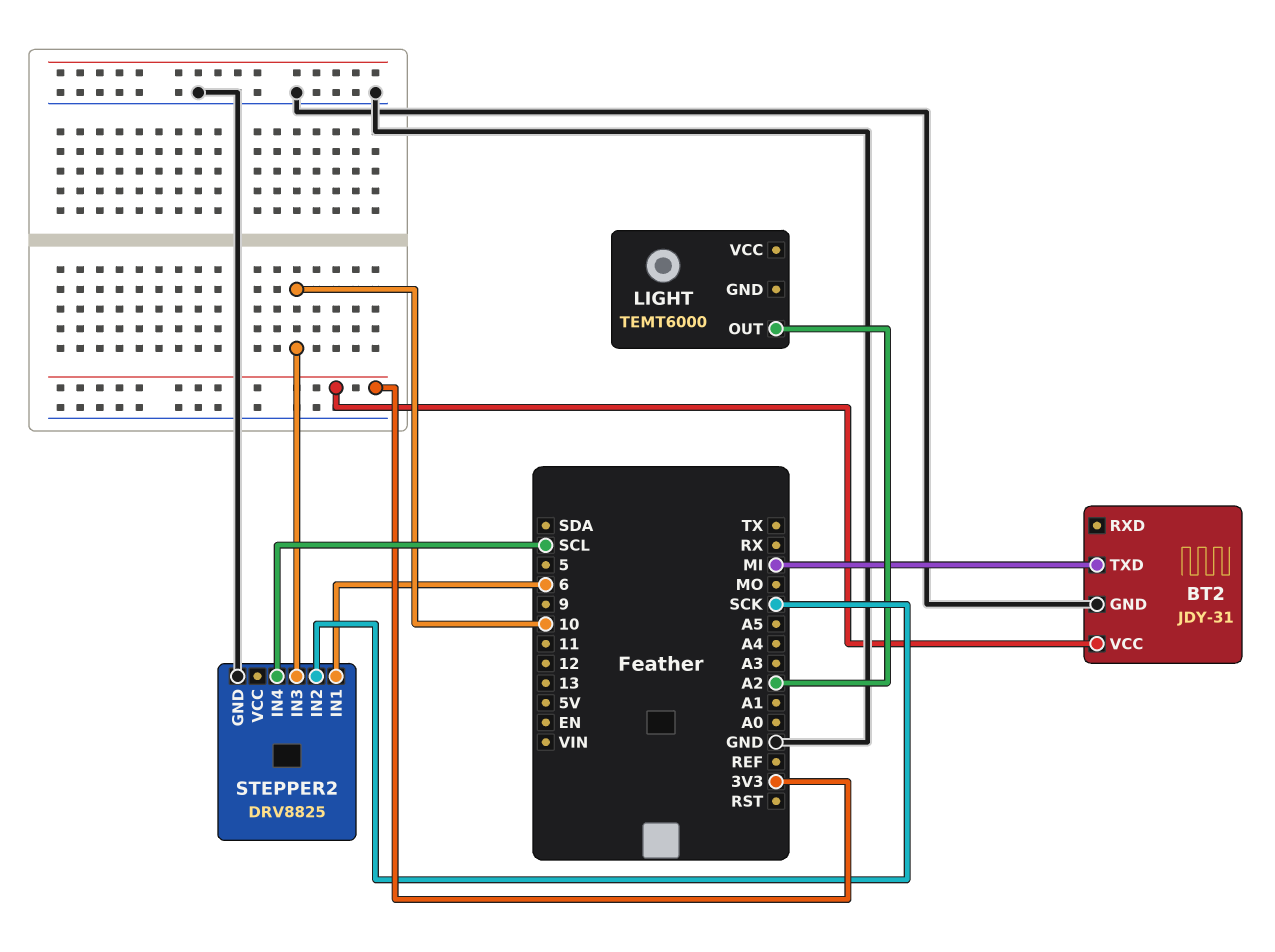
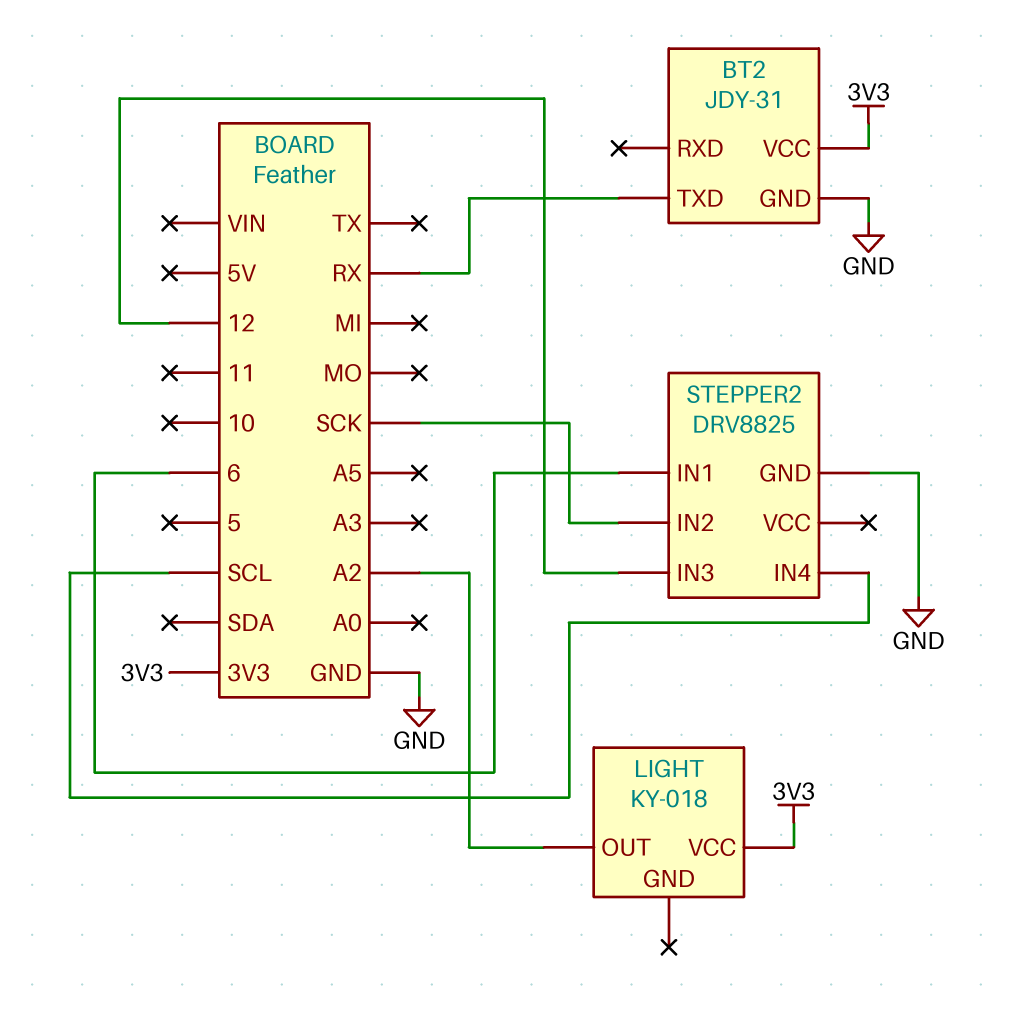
BT2 pin TXD: MI -> RX
LIGHT: TEMT6000 -> KY-018
LIGHT pin VCC: none -> 3V3
STEPPER2 pin IN3: 10 -> 12

